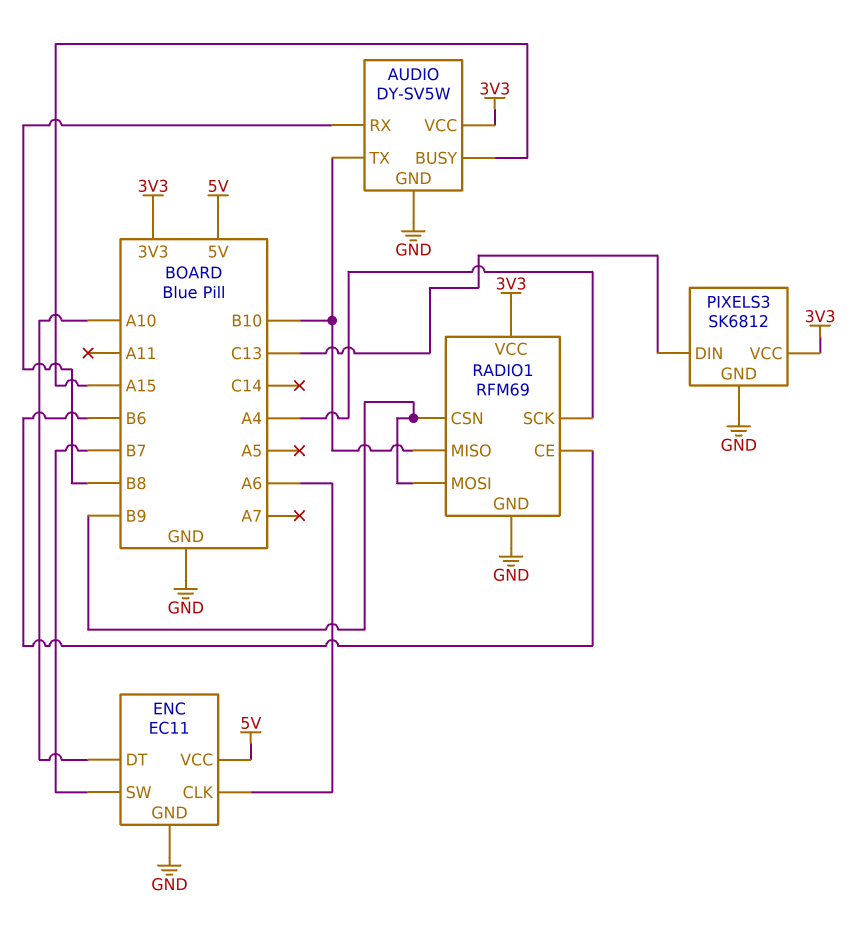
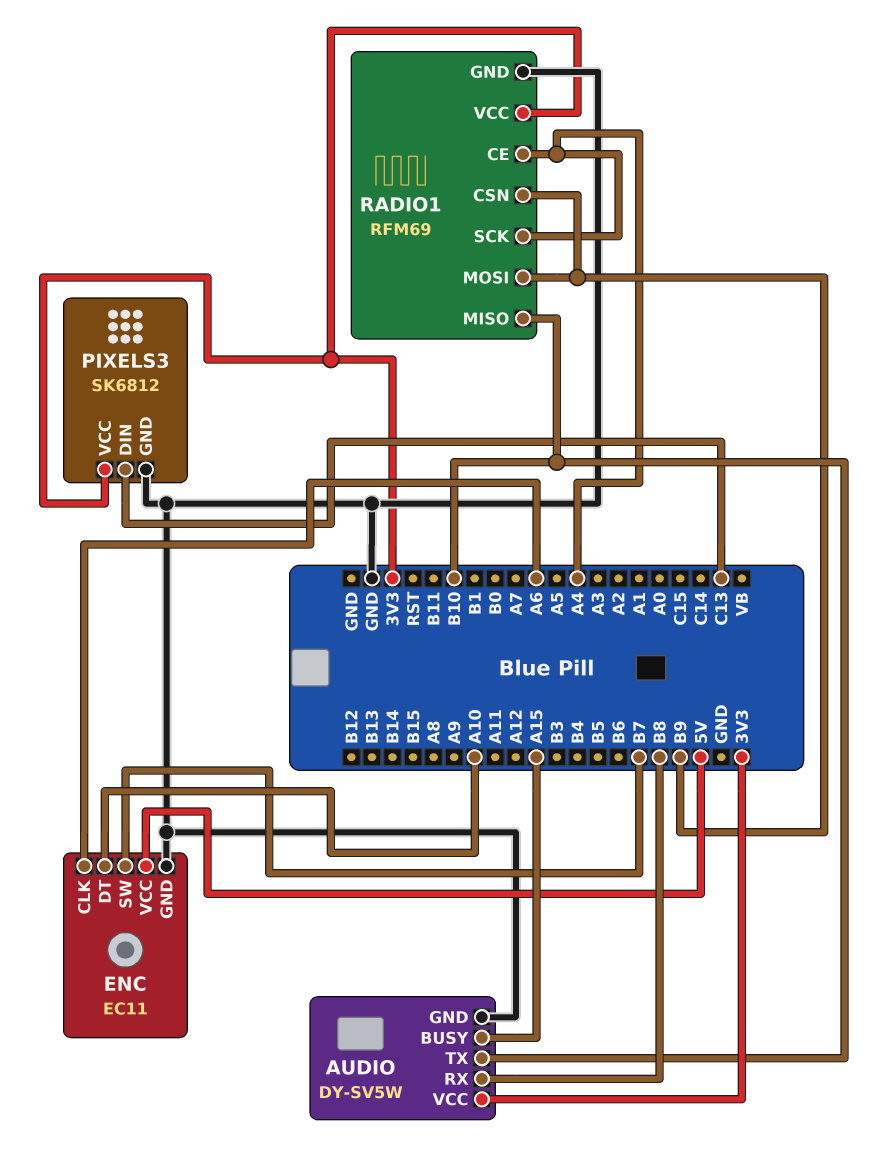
RADIO1 pin CE: B6 -> A4

